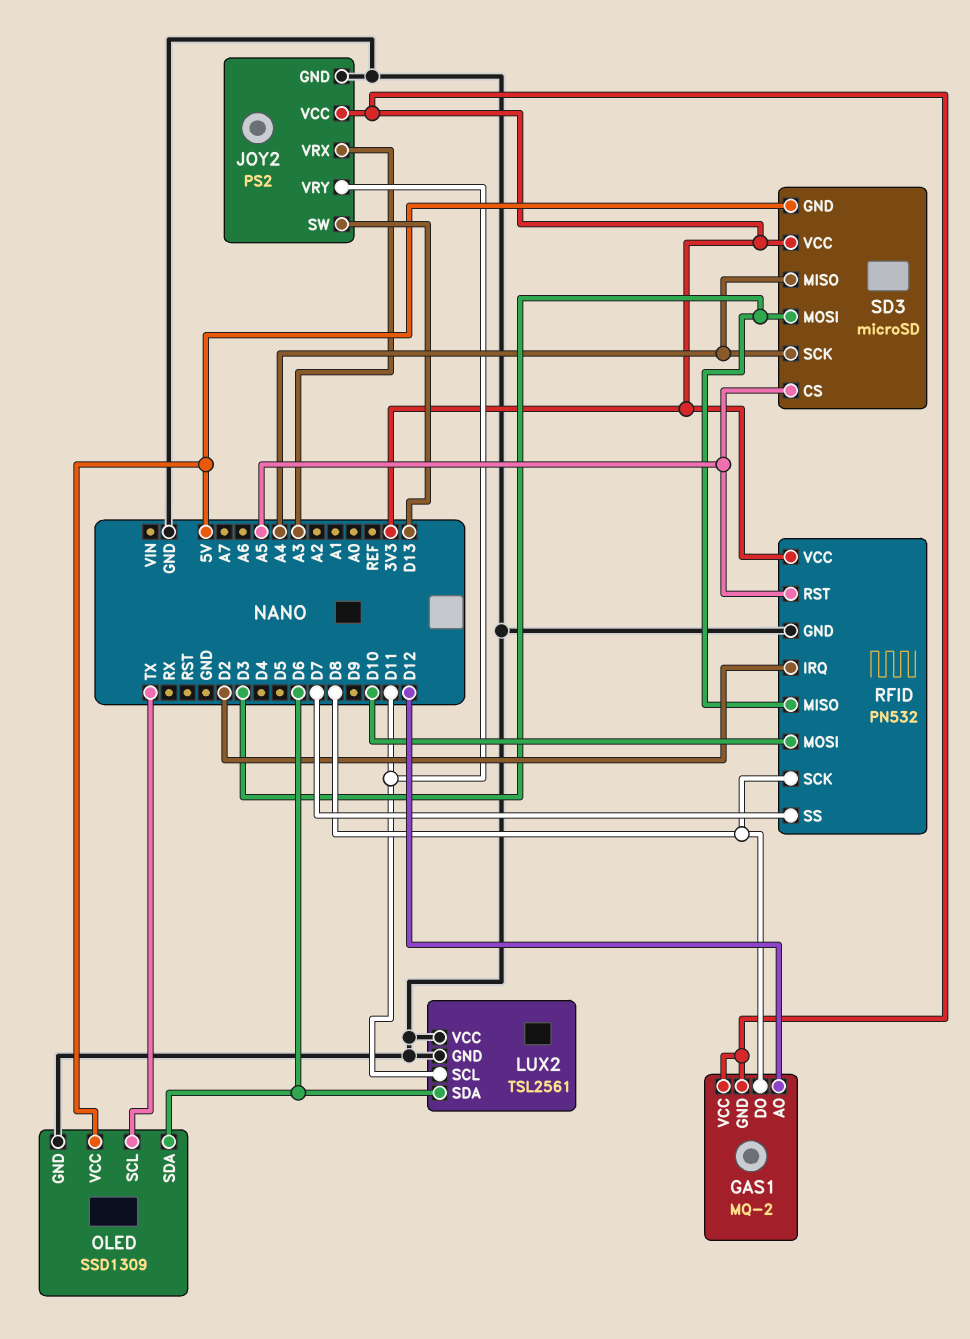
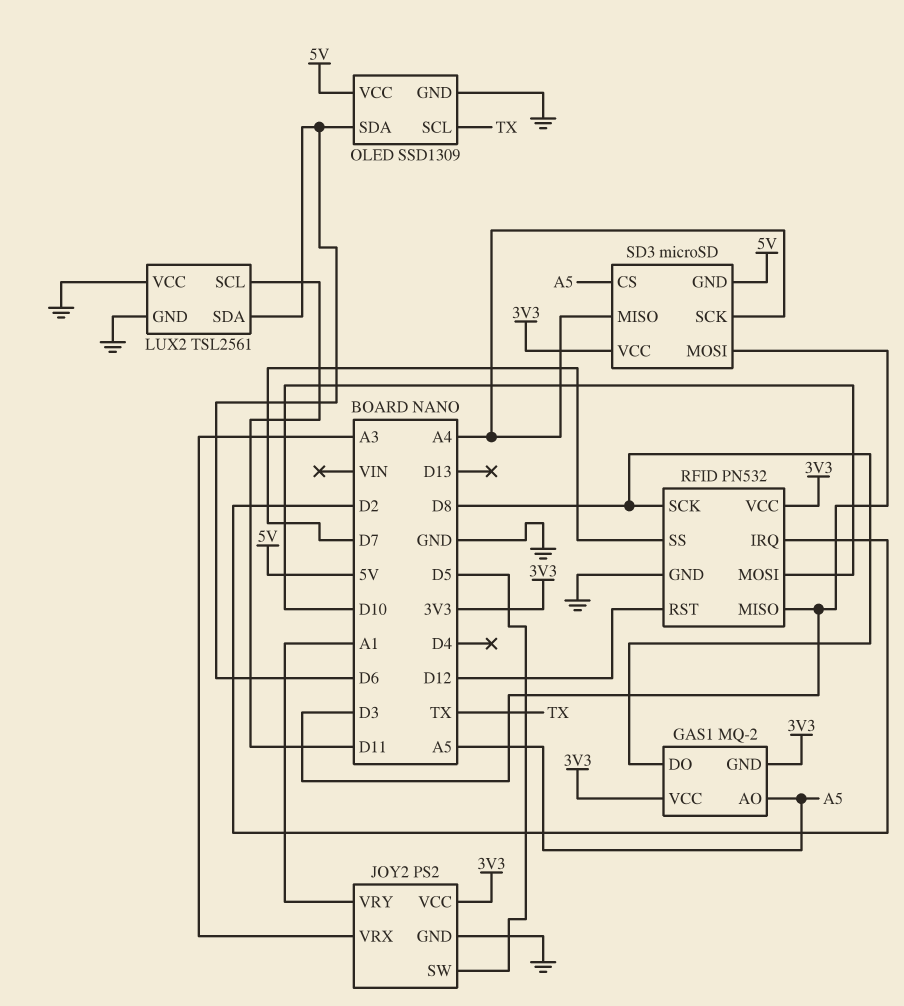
GAS1 pin AO: D12 -> A5
JOY2 pin SW: D13 -> D5
JOY2 pin VRY: D11 -> A1
RFID pin RST: A5 -> D12

